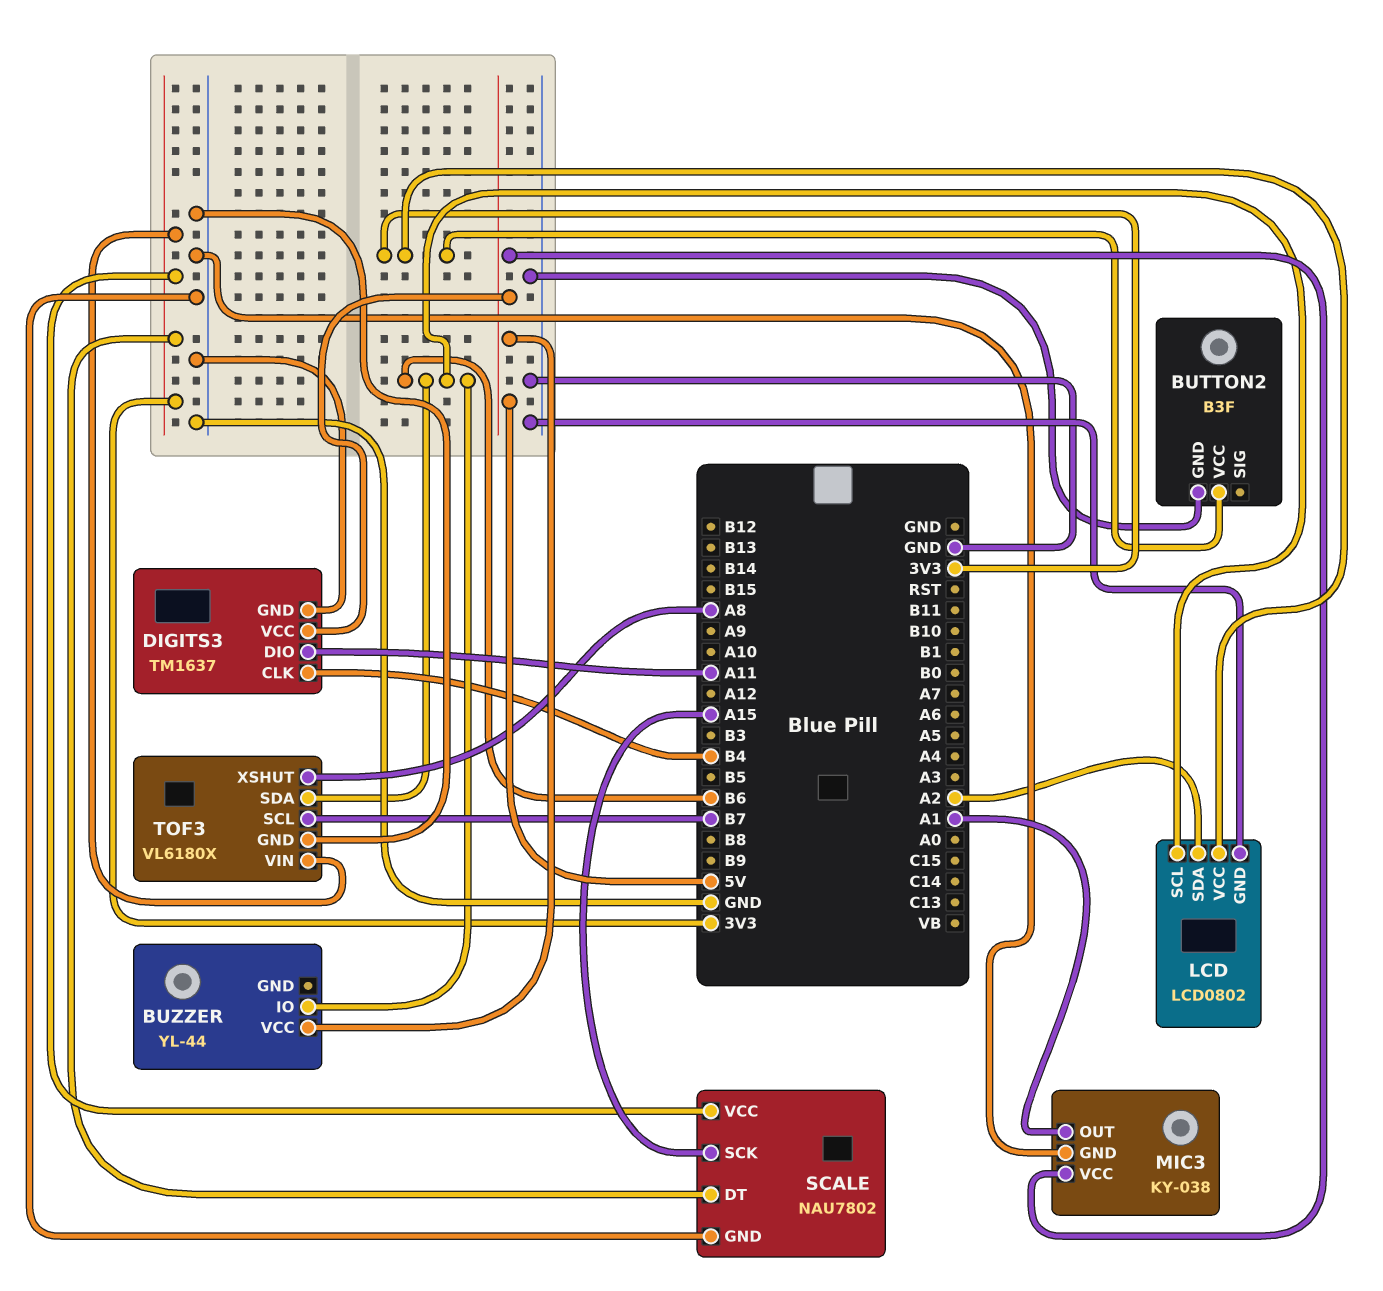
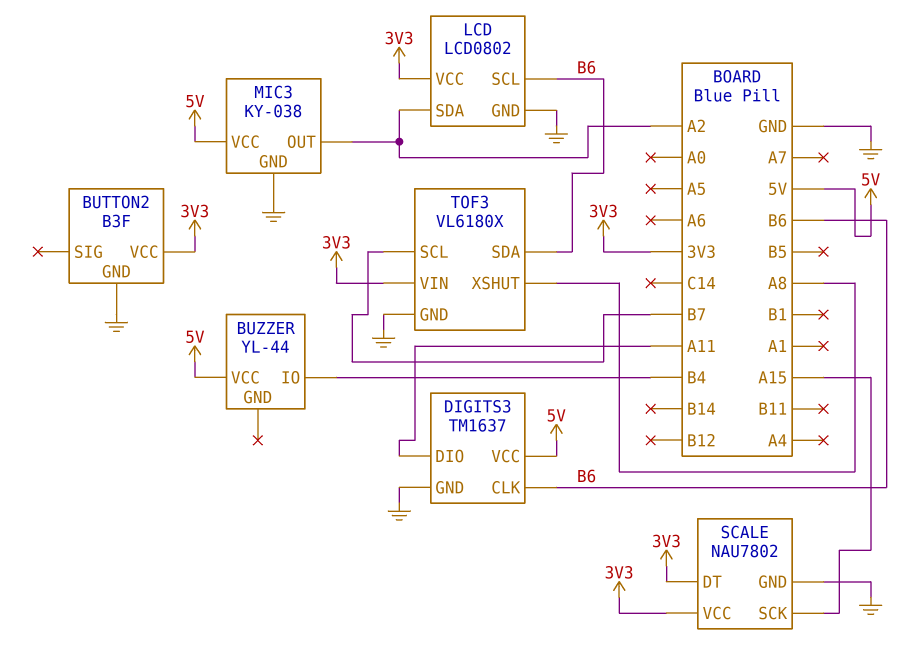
BUZZER pin IO: B6 -> B4
DIGITS3 pin CLK: B4 -> B6
MIC3 pin OUT: A1 -> A2

